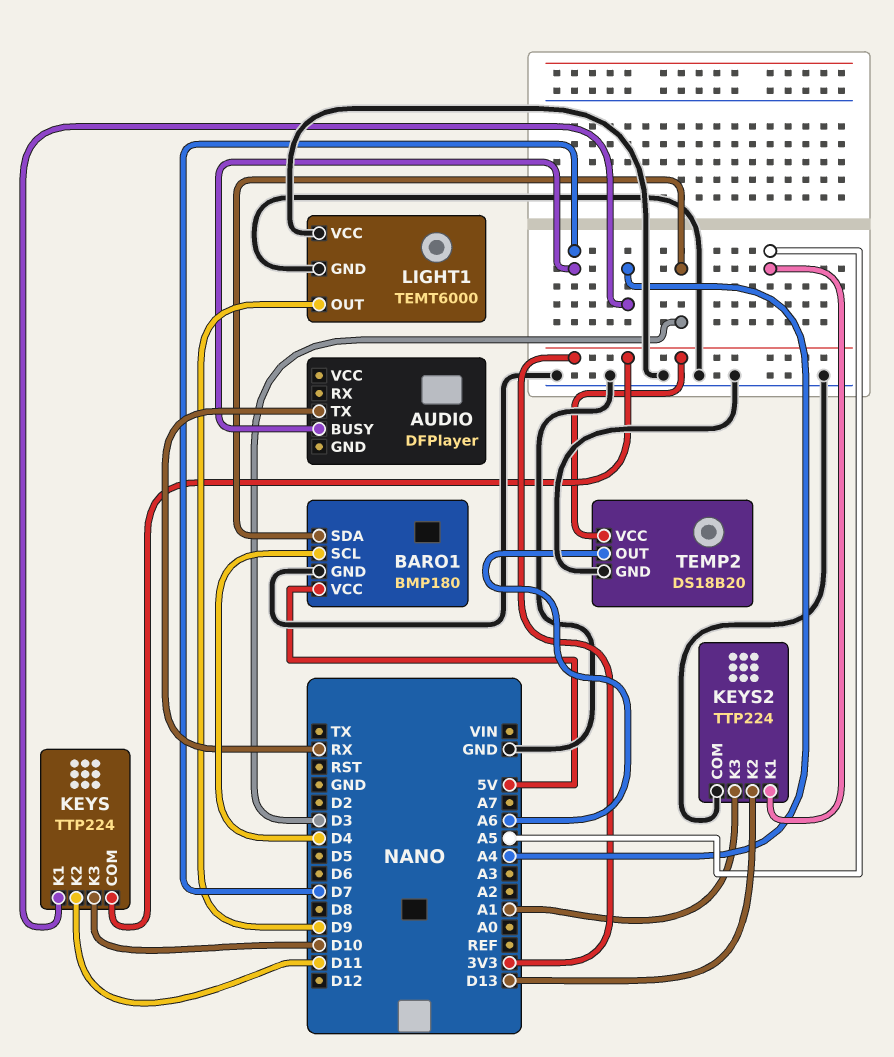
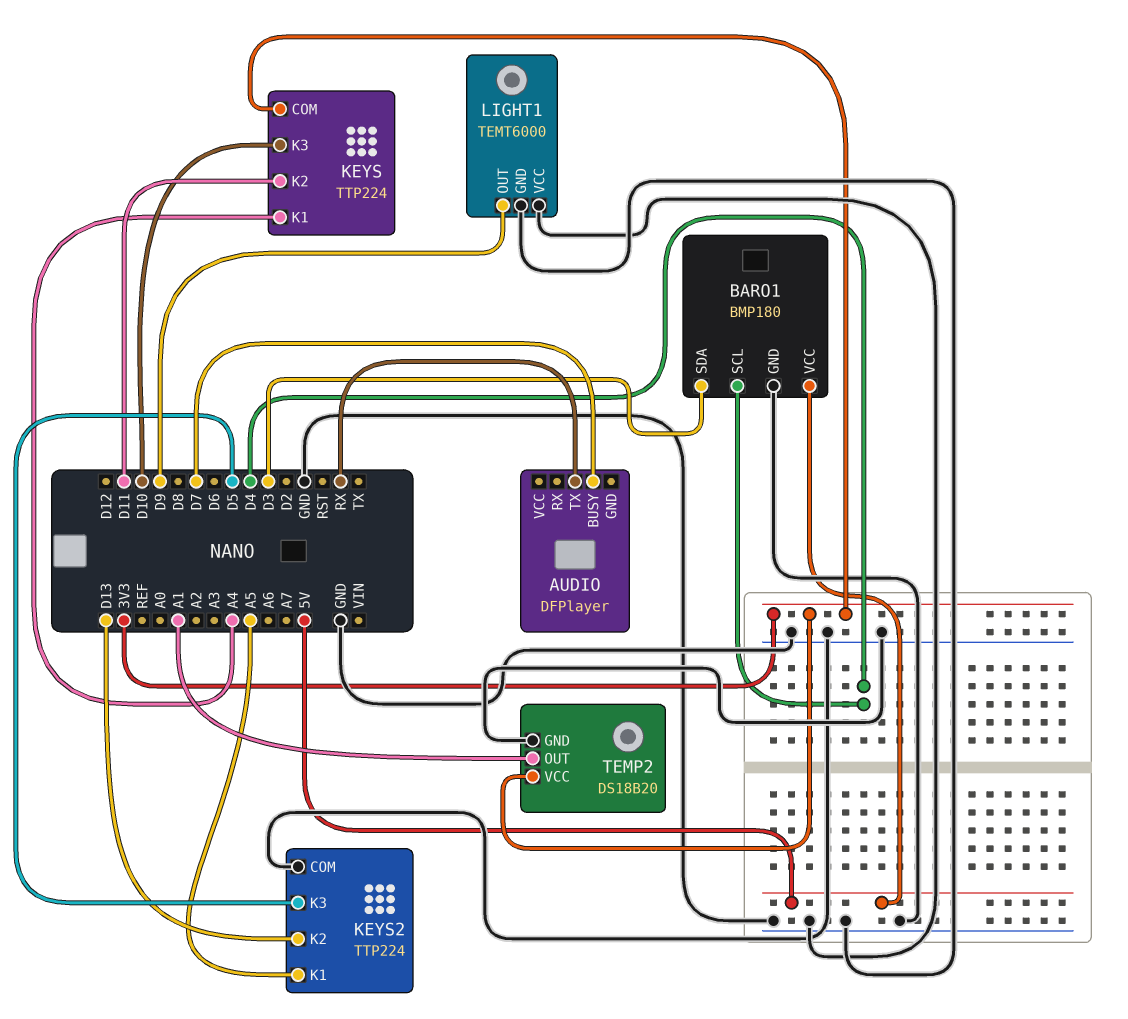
KEYS2 pin K3: A1 -> D5
TEMP2 pin OUT: A6 -> A1

